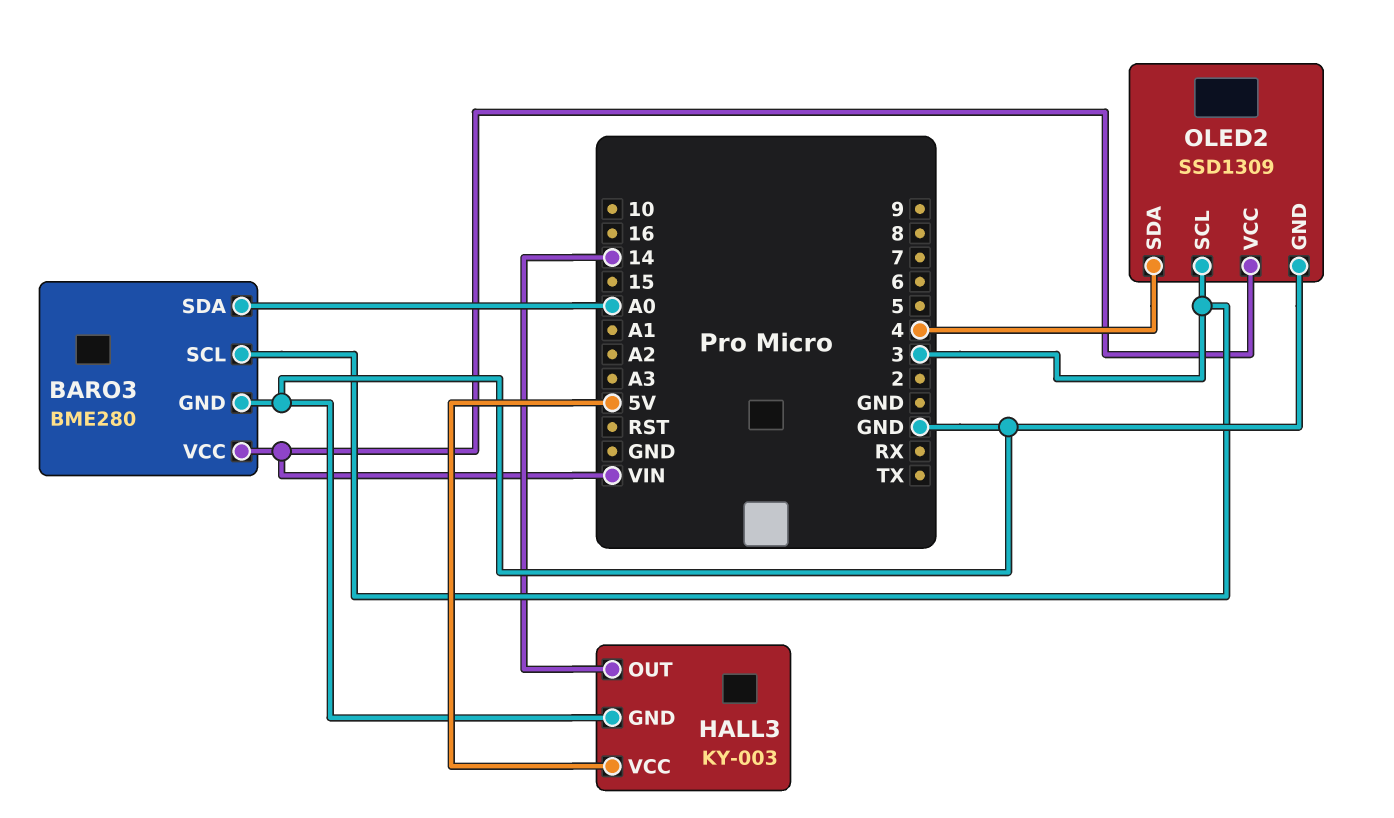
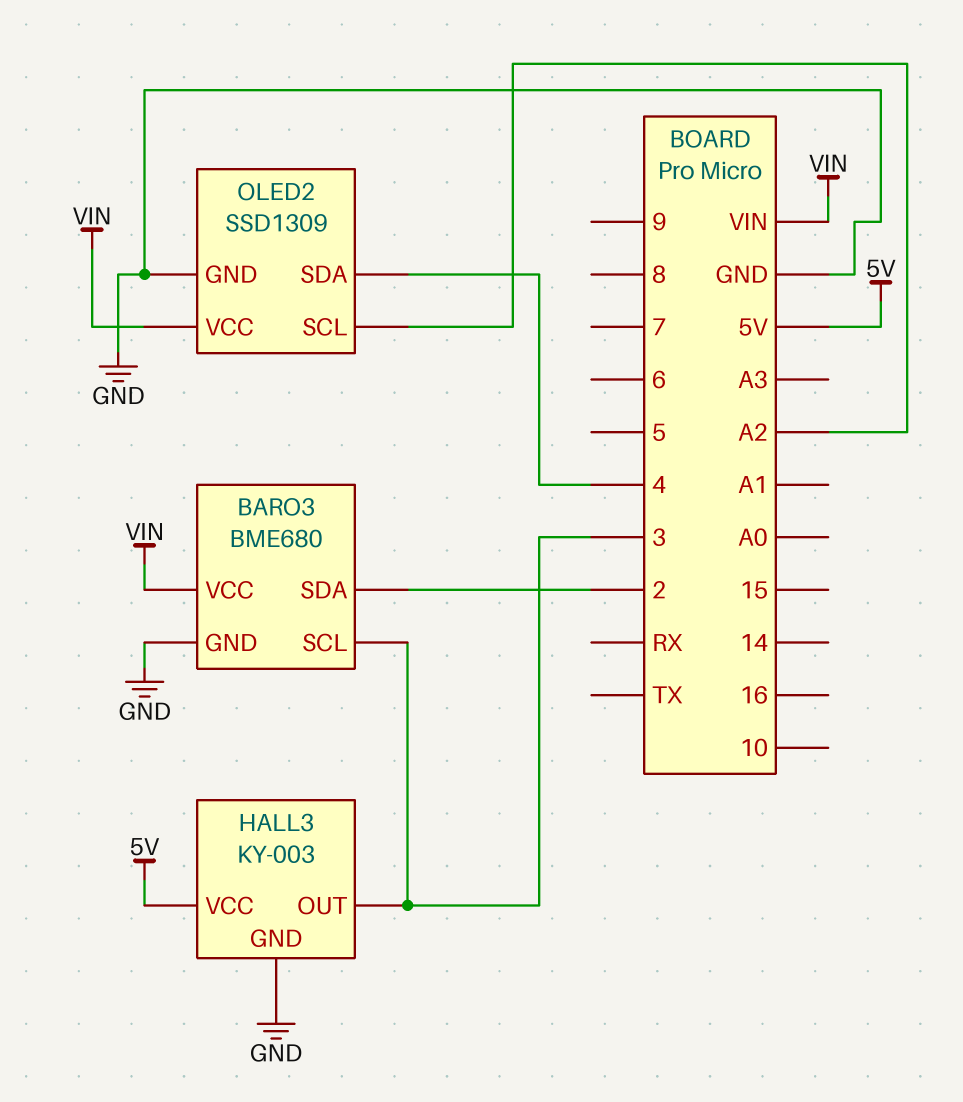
BARO3: BME280 -> BME680
BARO3 pin SDA: A0 -> 2
HALL3 pin OUT: 14 -> 3
OLED2 pin SCL: 3 -> A2

